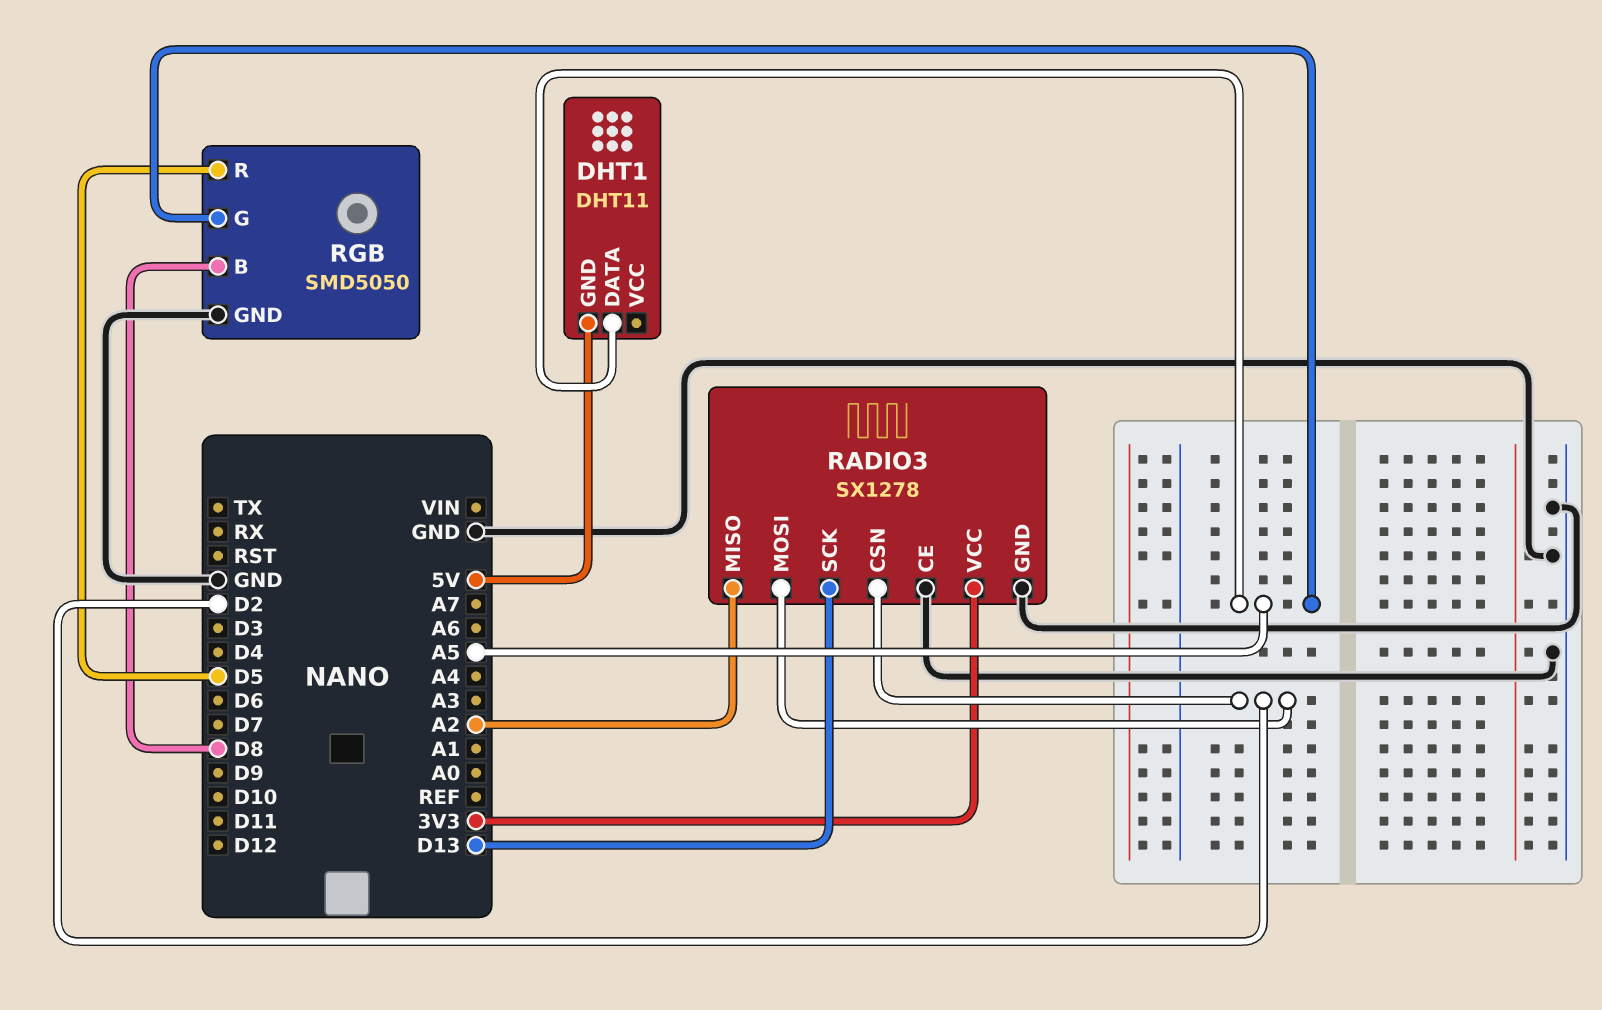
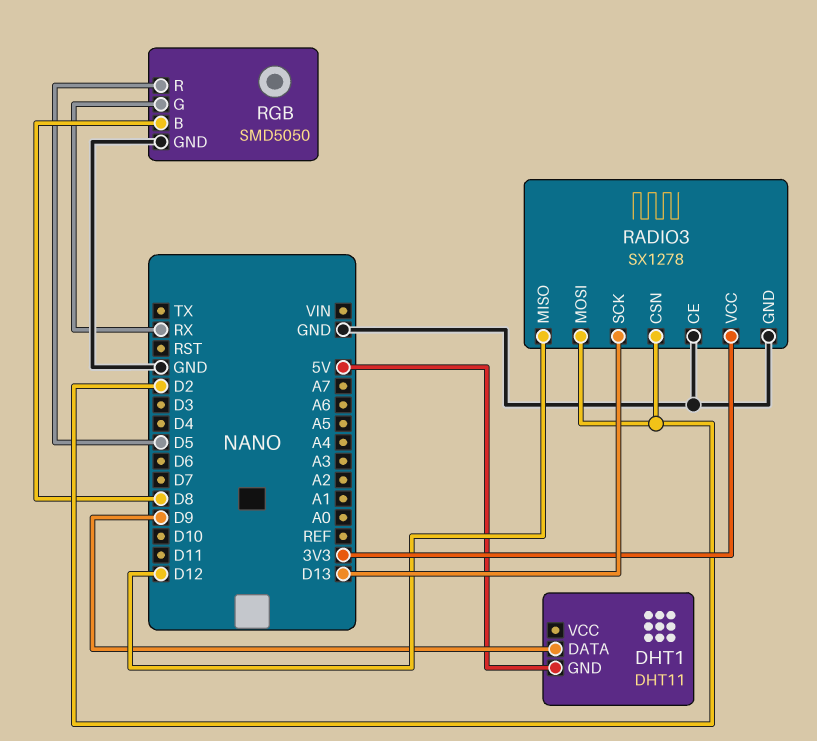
DHT1 pin DATA: A5 -> D9
RADIO3 pin MISO: A2 -> D12
RGB pin G: A5 -> RX

